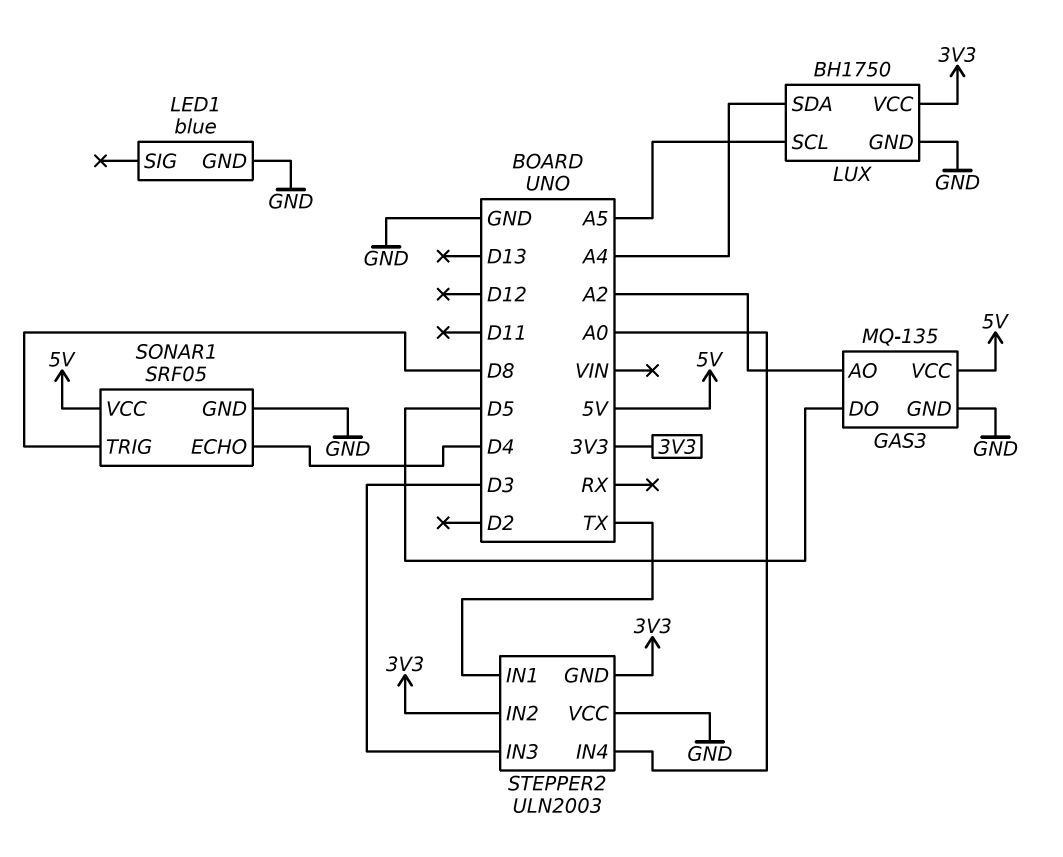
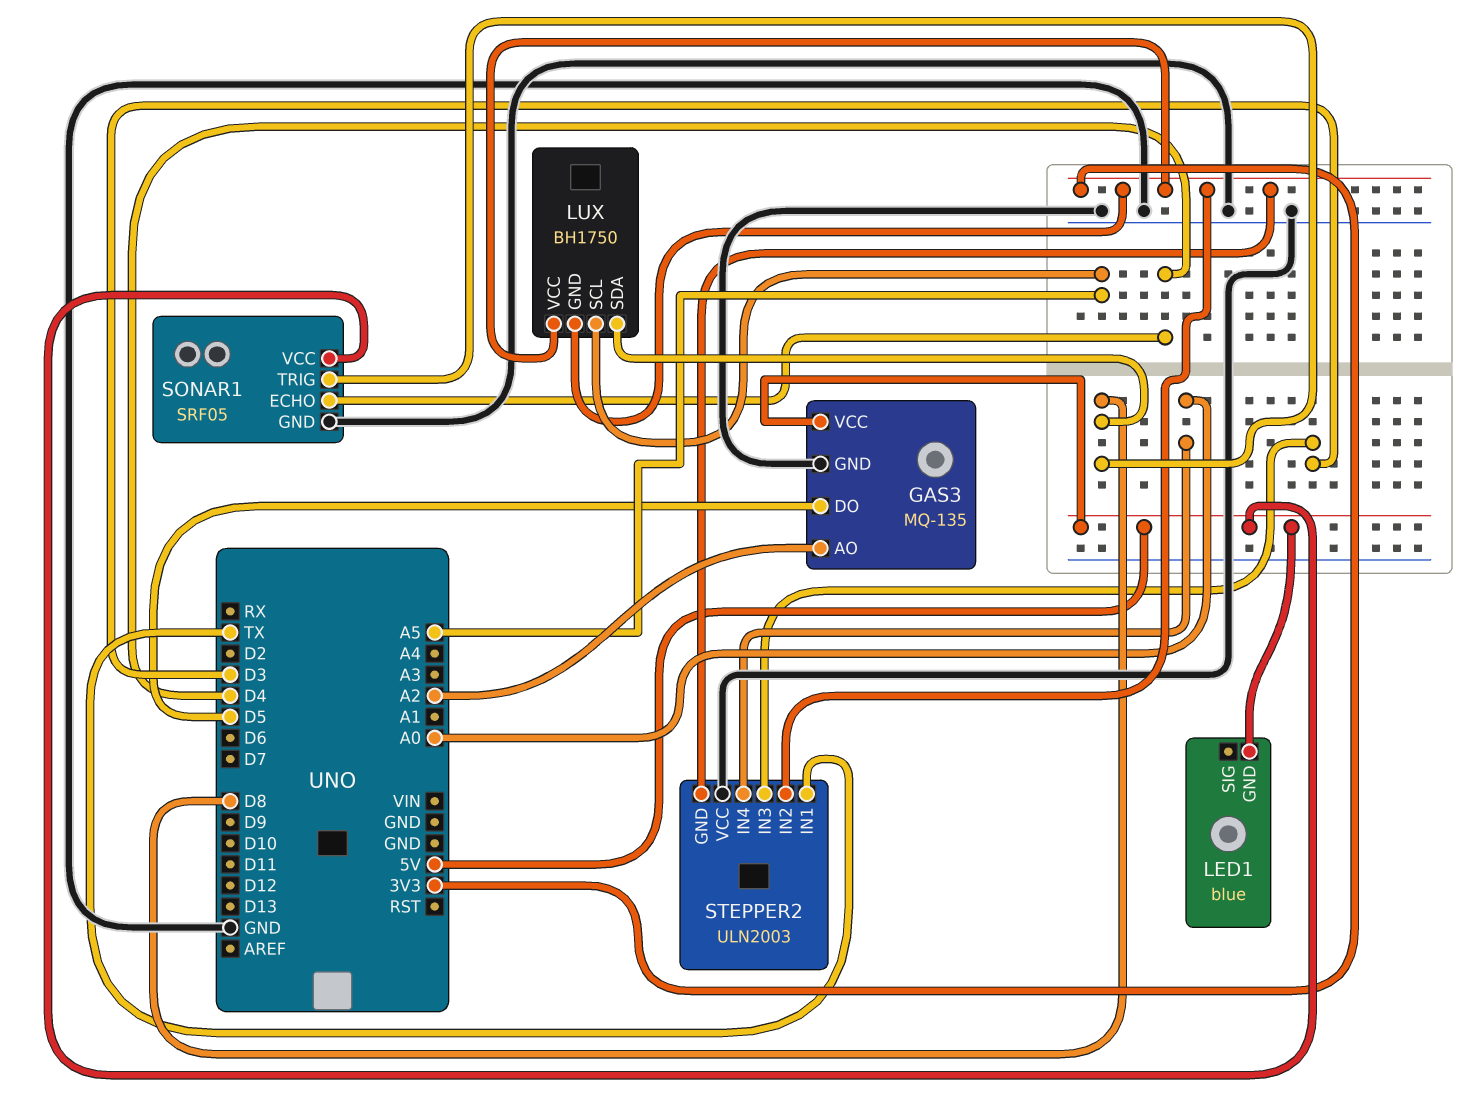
LED1 pin GND: GND -> 5V
LUX pin GND: GND -> 3V3
LUX pin SDA: A4 -> D8

